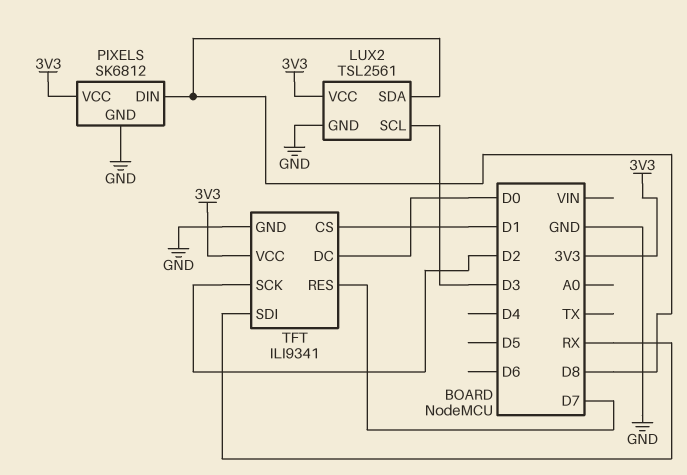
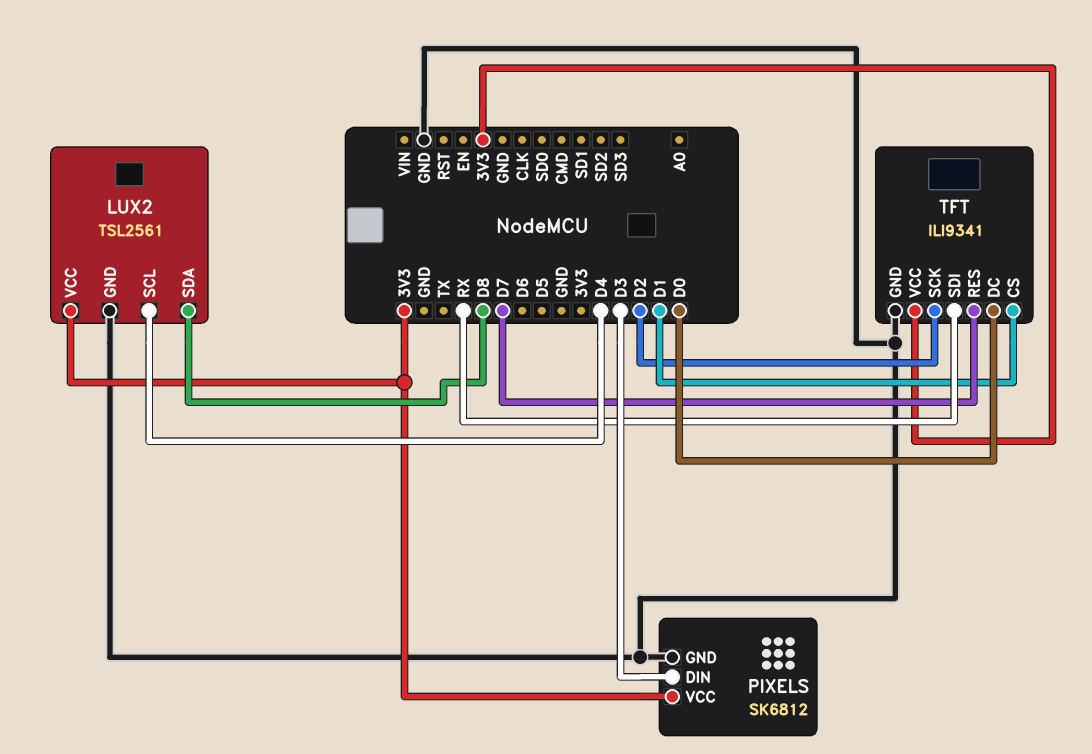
LUX2 pin SCL: D3 -> D4
PIXELS pin DIN: D8 -> D3

